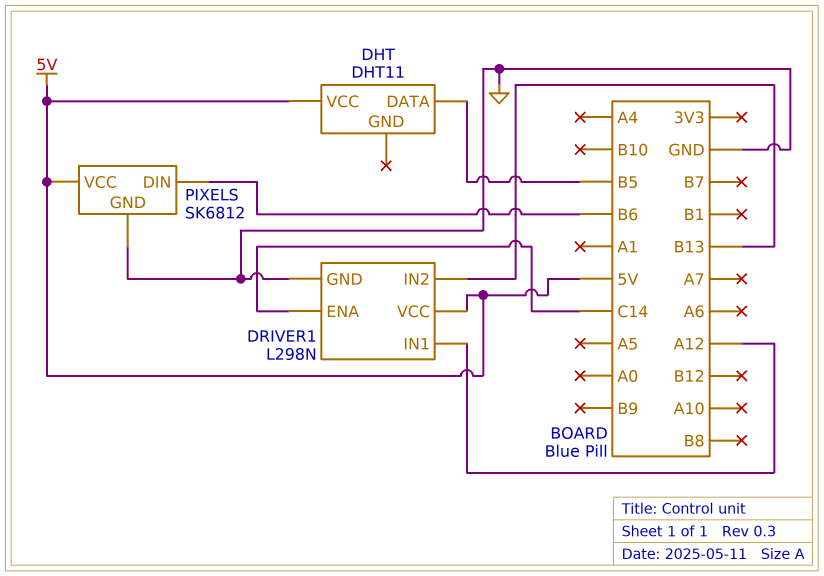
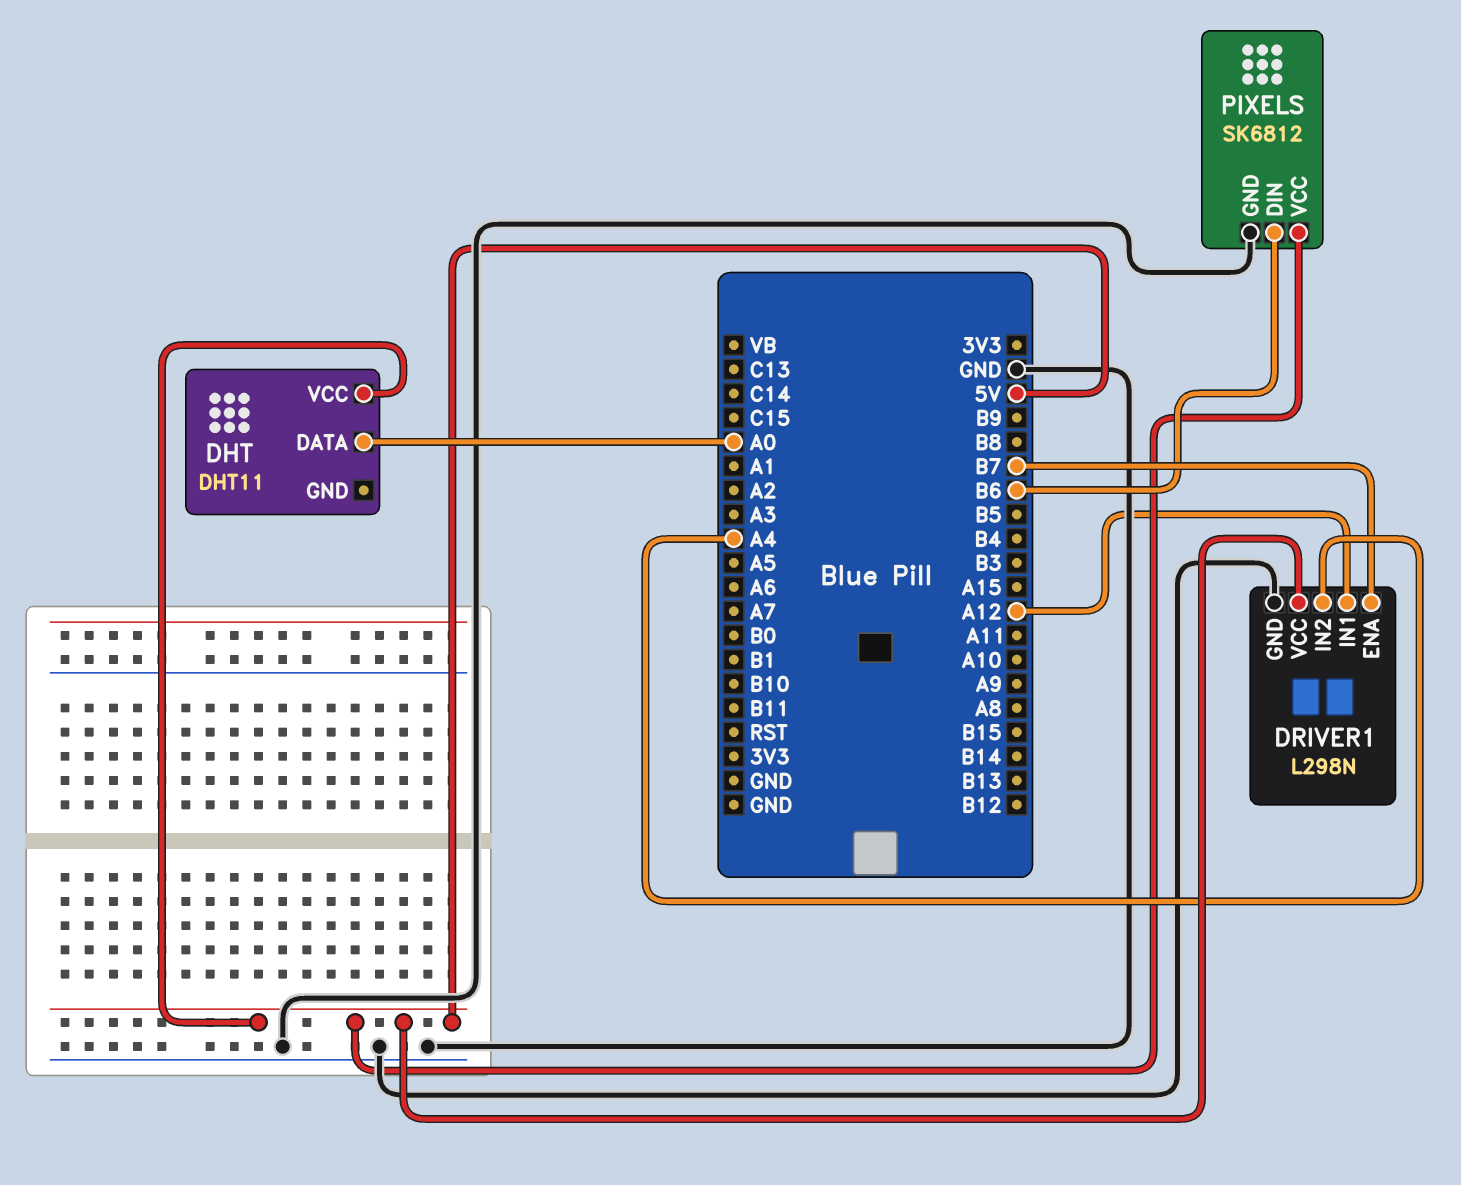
DHT pin DATA: B5 -> A0
DRIVER1 pin ENA: C14 -> B7
DRIVER1 pin IN2: B13 -> A4

